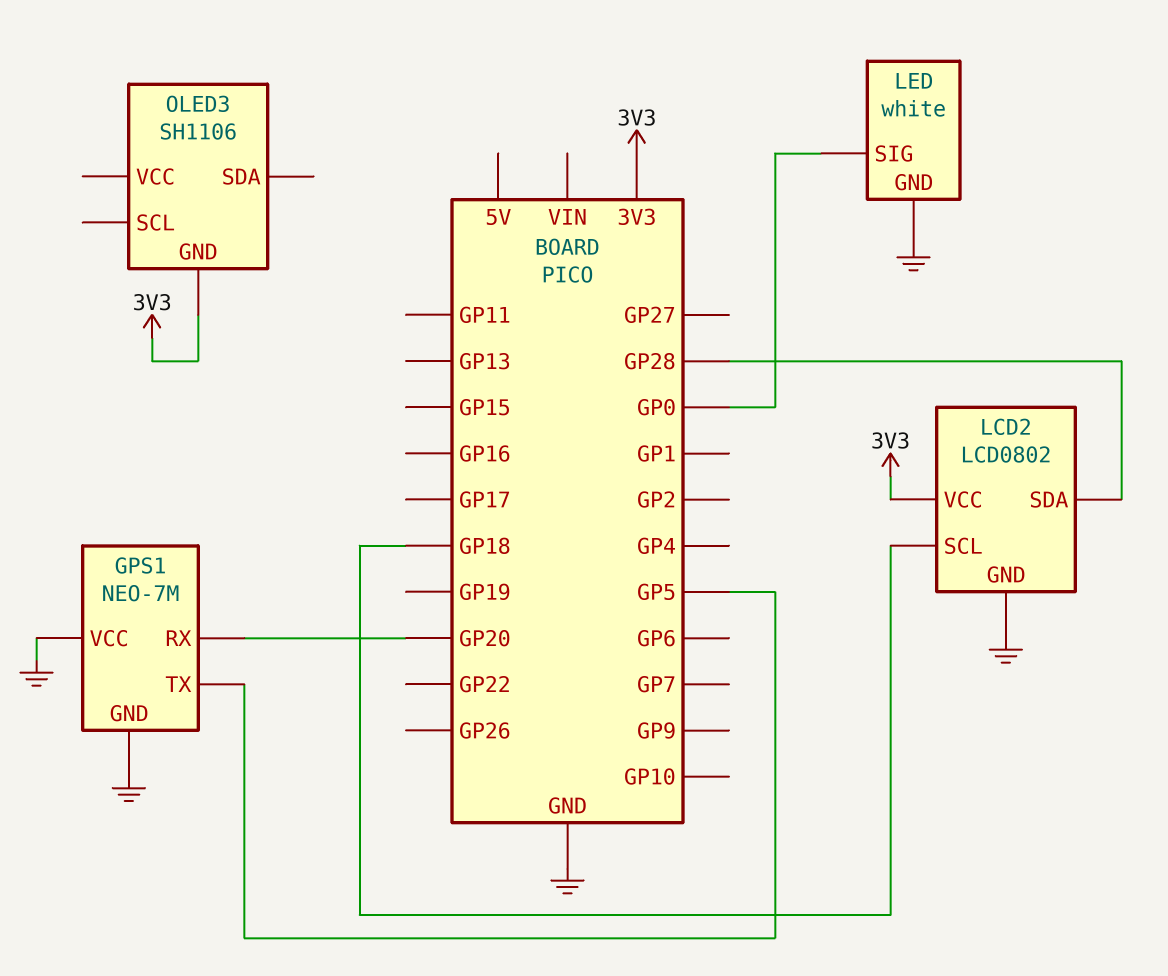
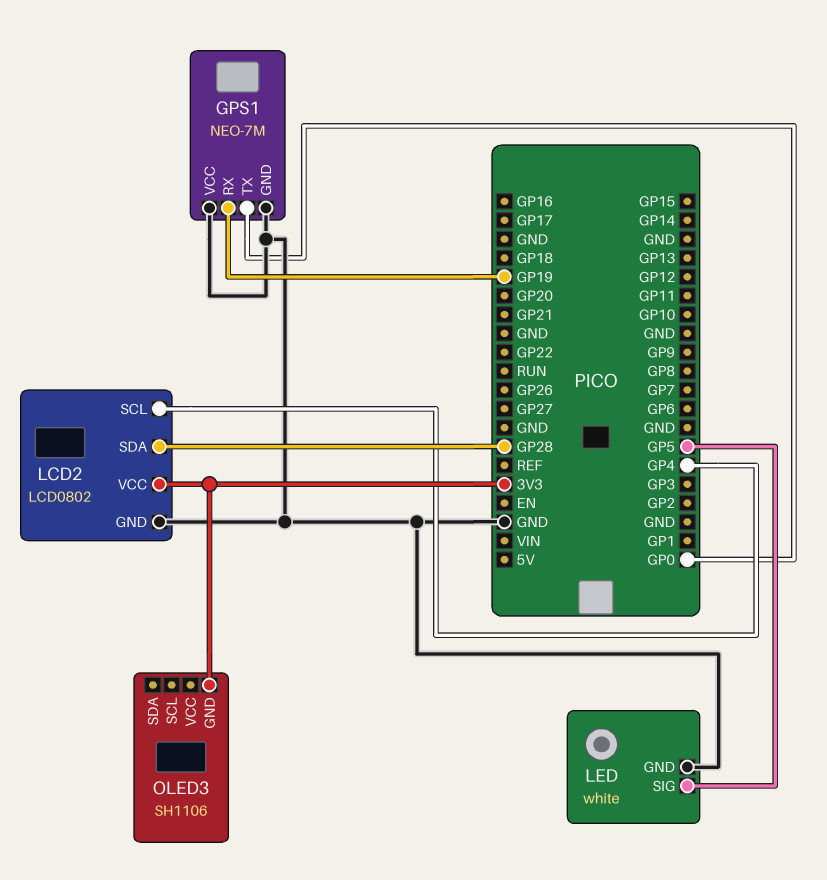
GPS1 pin RX: GP20 -> GP19
GPS1 pin TX: GP5 -> GP0
LCD2 pin SCL: GP18 -> GP4
LED pin SIG: GP0 -> GP5

